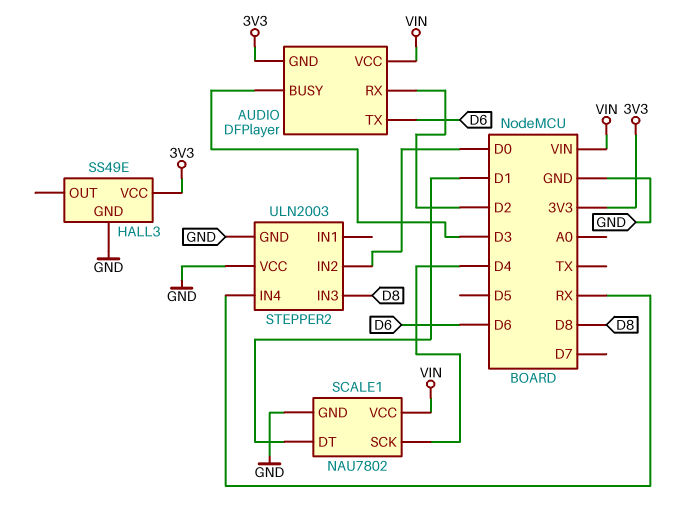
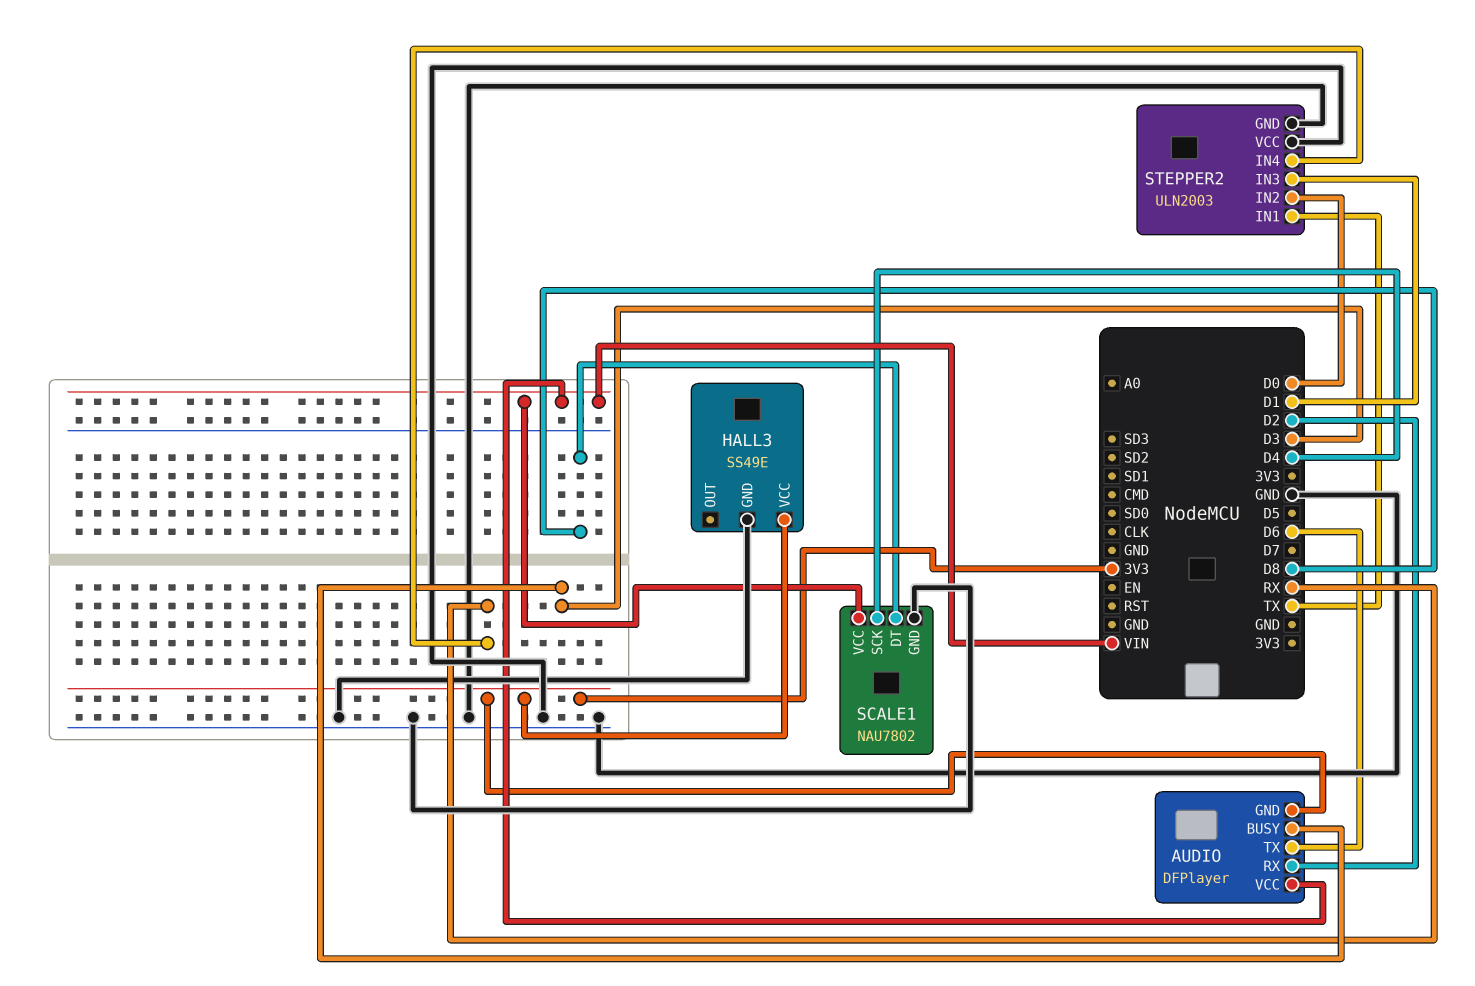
SCALE1 pin DT: D1 -> D8
STEPPER2 pin IN1: none -> TX
STEPPER2 pin IN3: D8 -> D1

